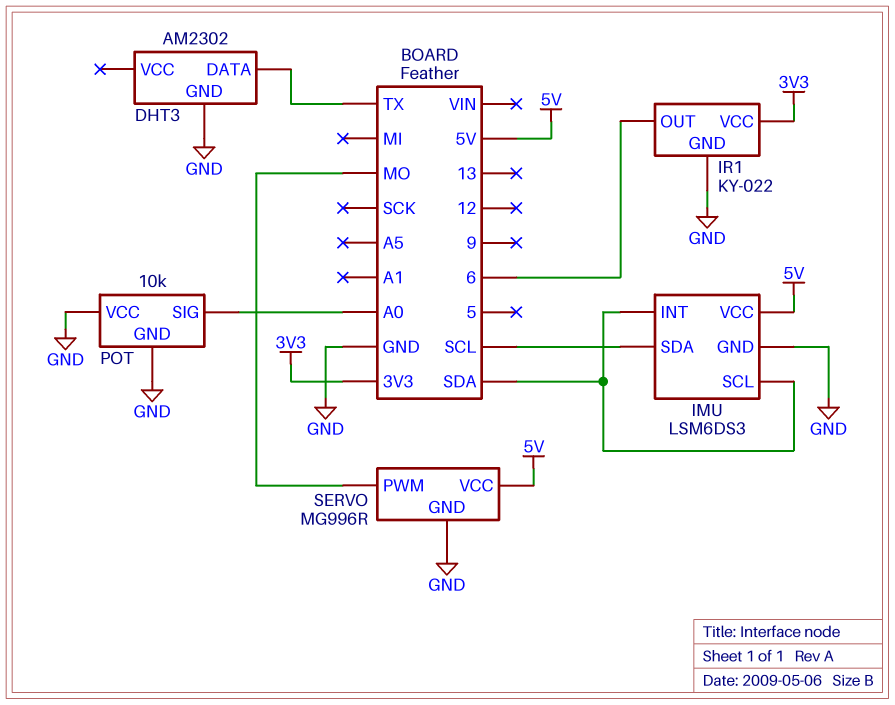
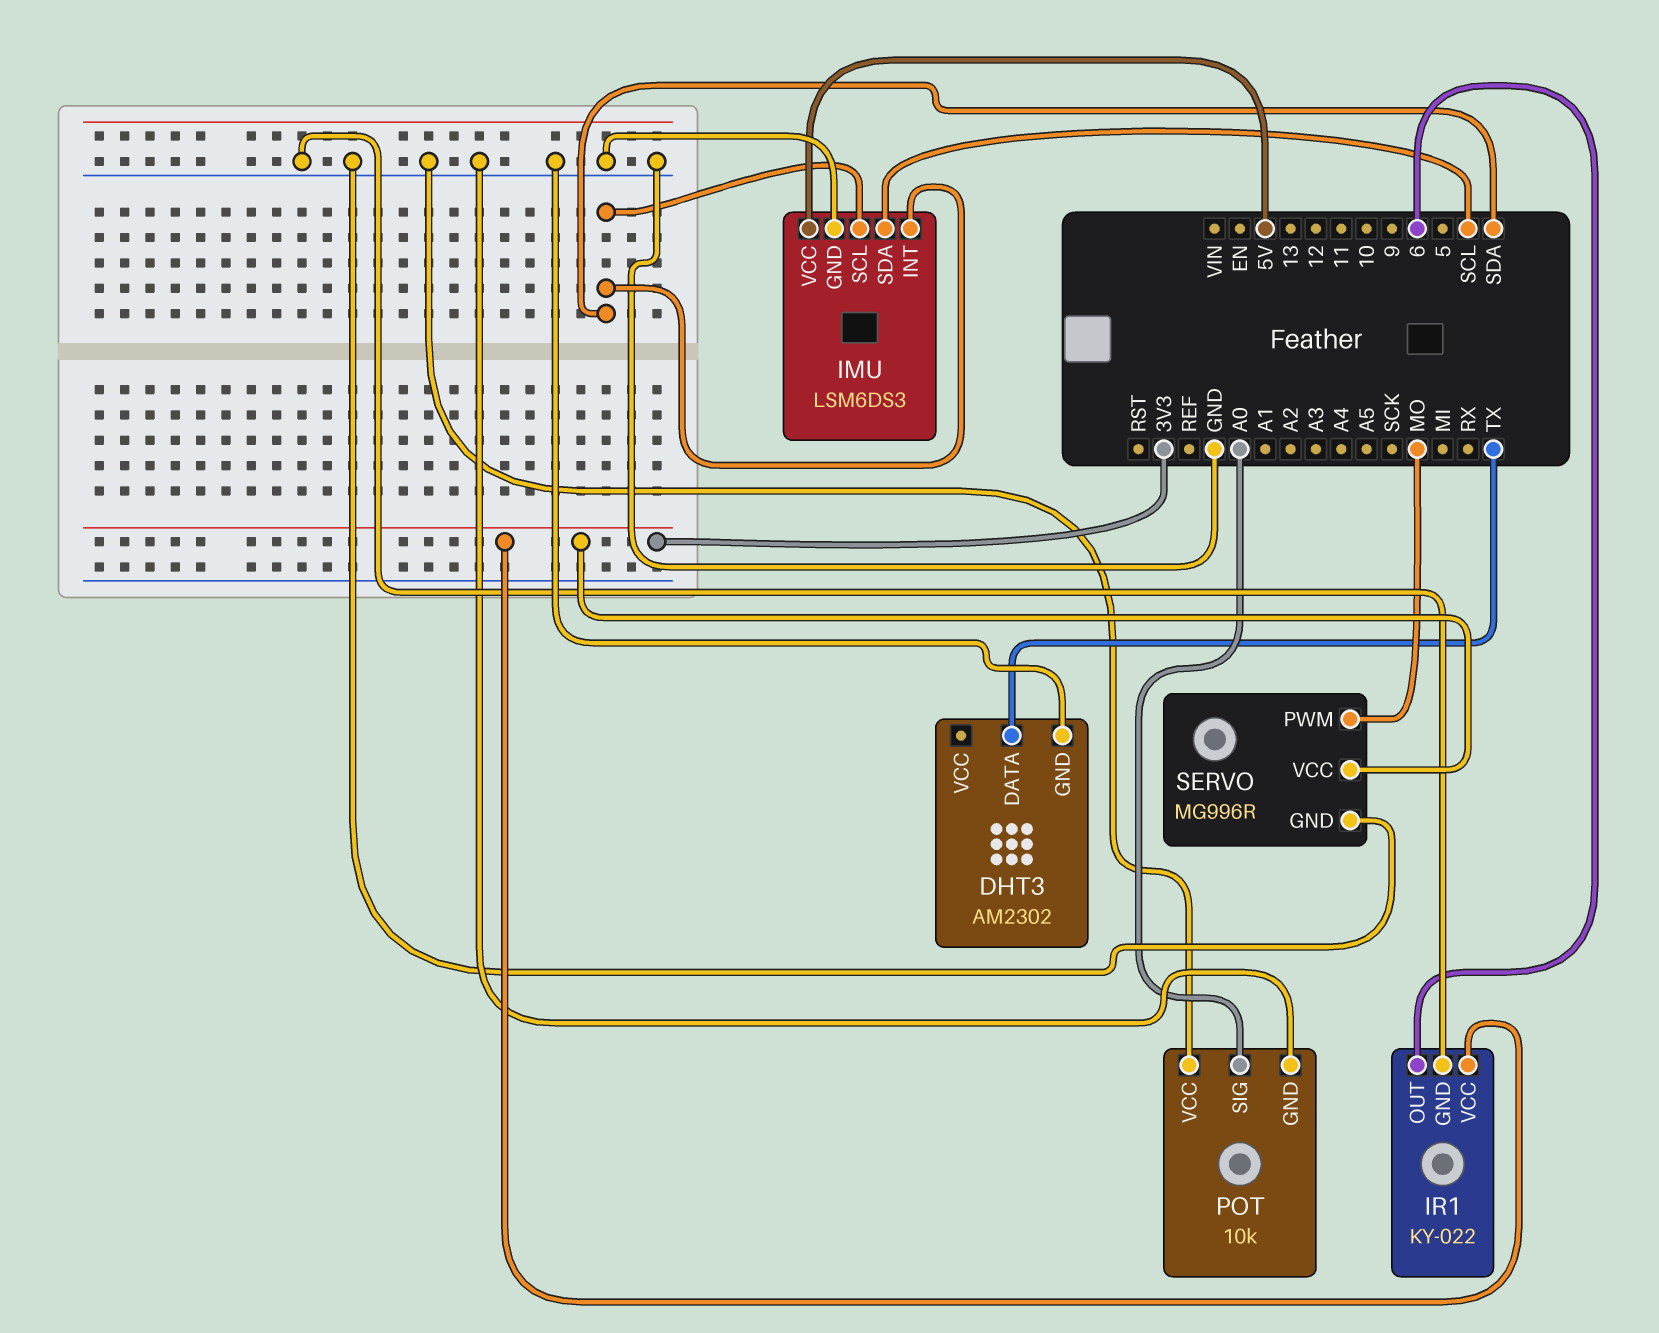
SERVO pin VCC: 5V -> 3V3

